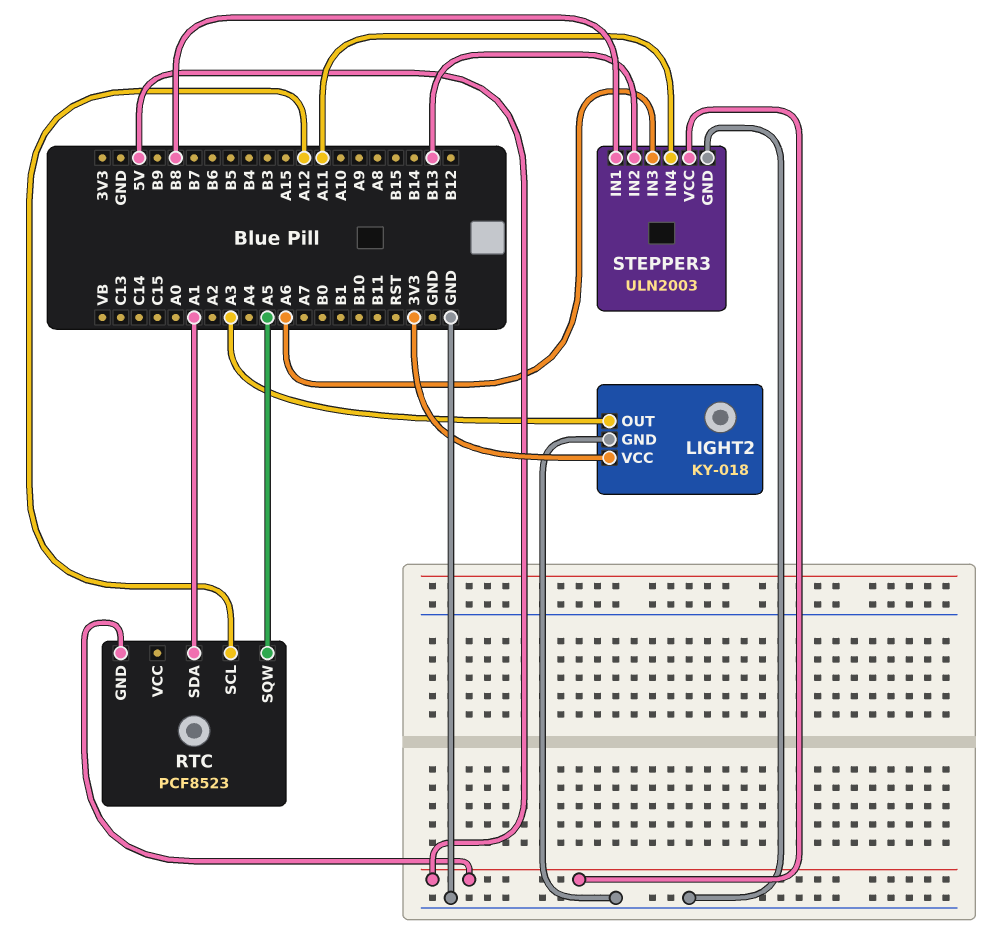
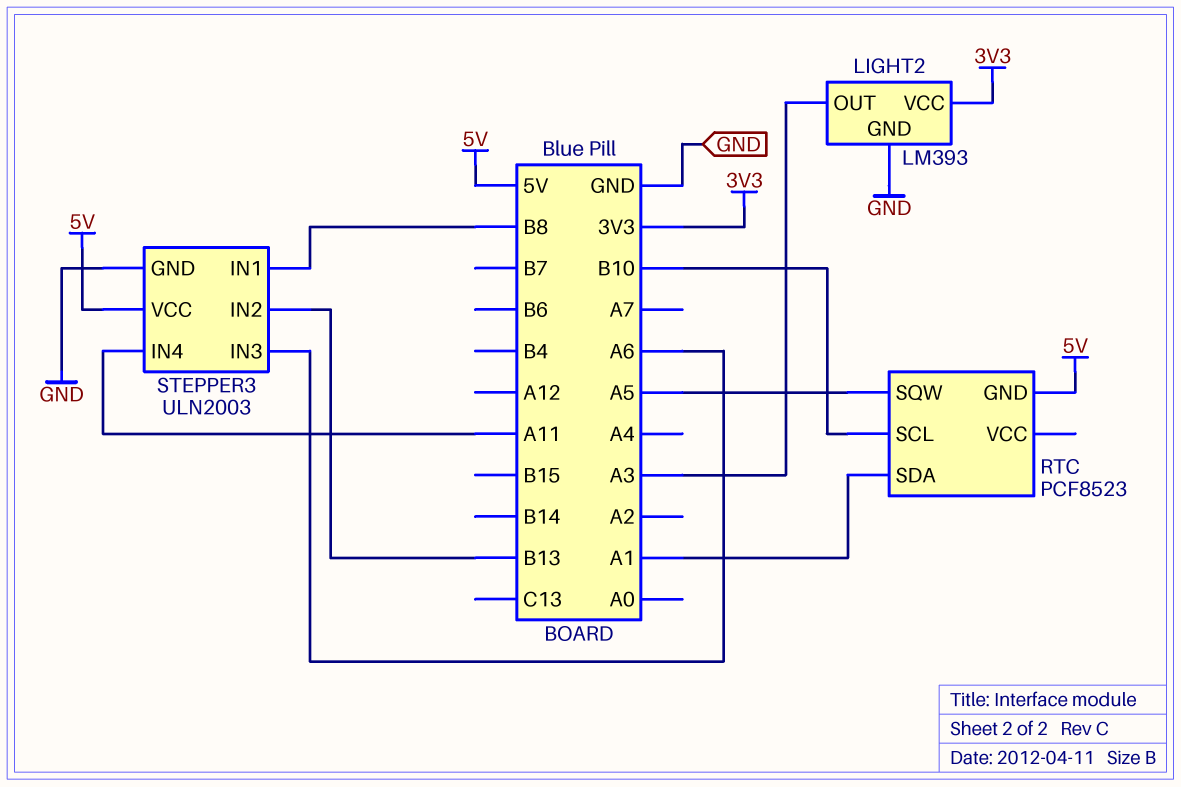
LIGHT2: KY-018 -> LM393
RTC pin SCL: A12 -> B10

